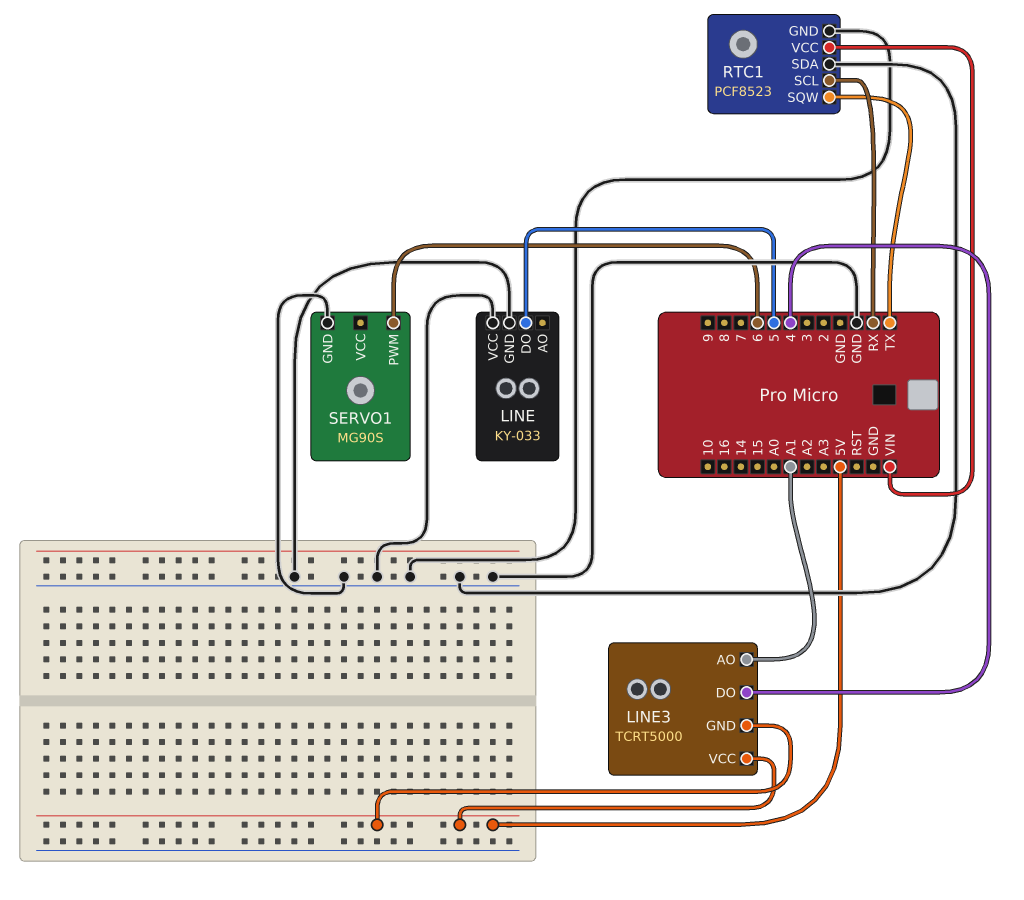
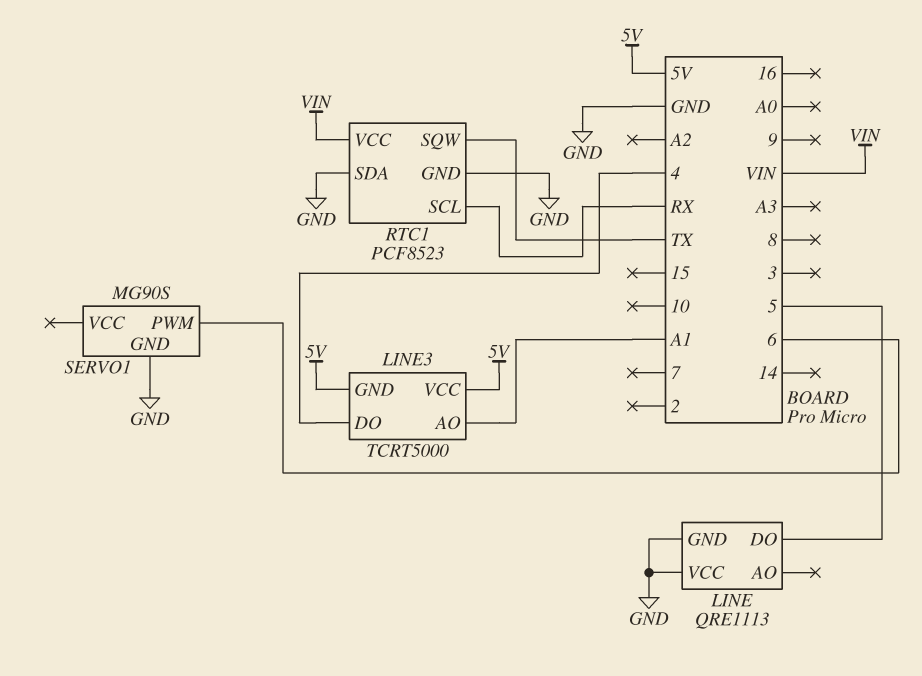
LINE: KY-033 -> QRE1113

